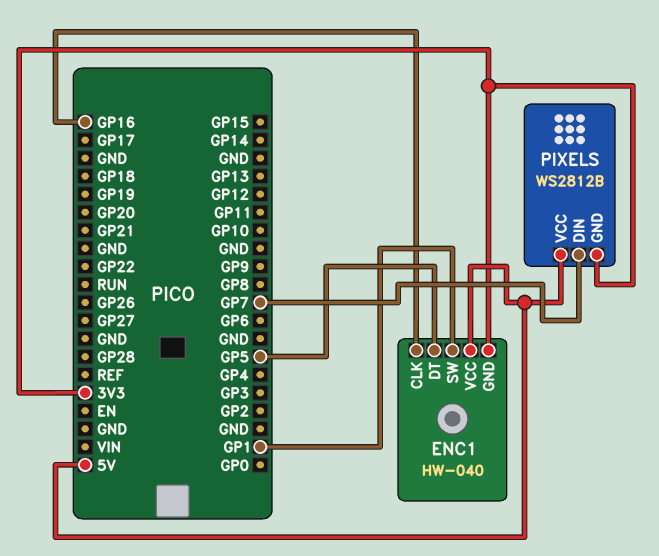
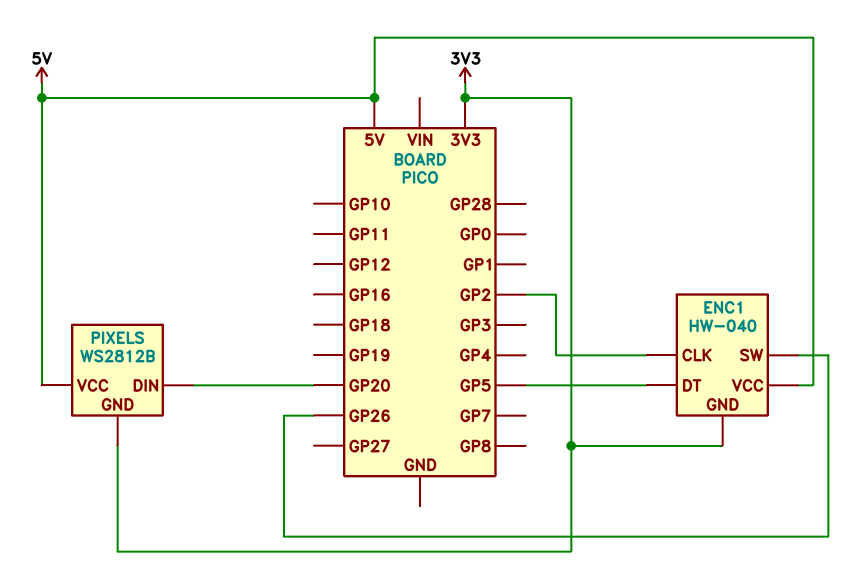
ENC1 pin CLK: GP16 -> GP2
ENC1 pin SW: GP1 -> GP26
PIXELS pin DIN: GP7 -> GP20

